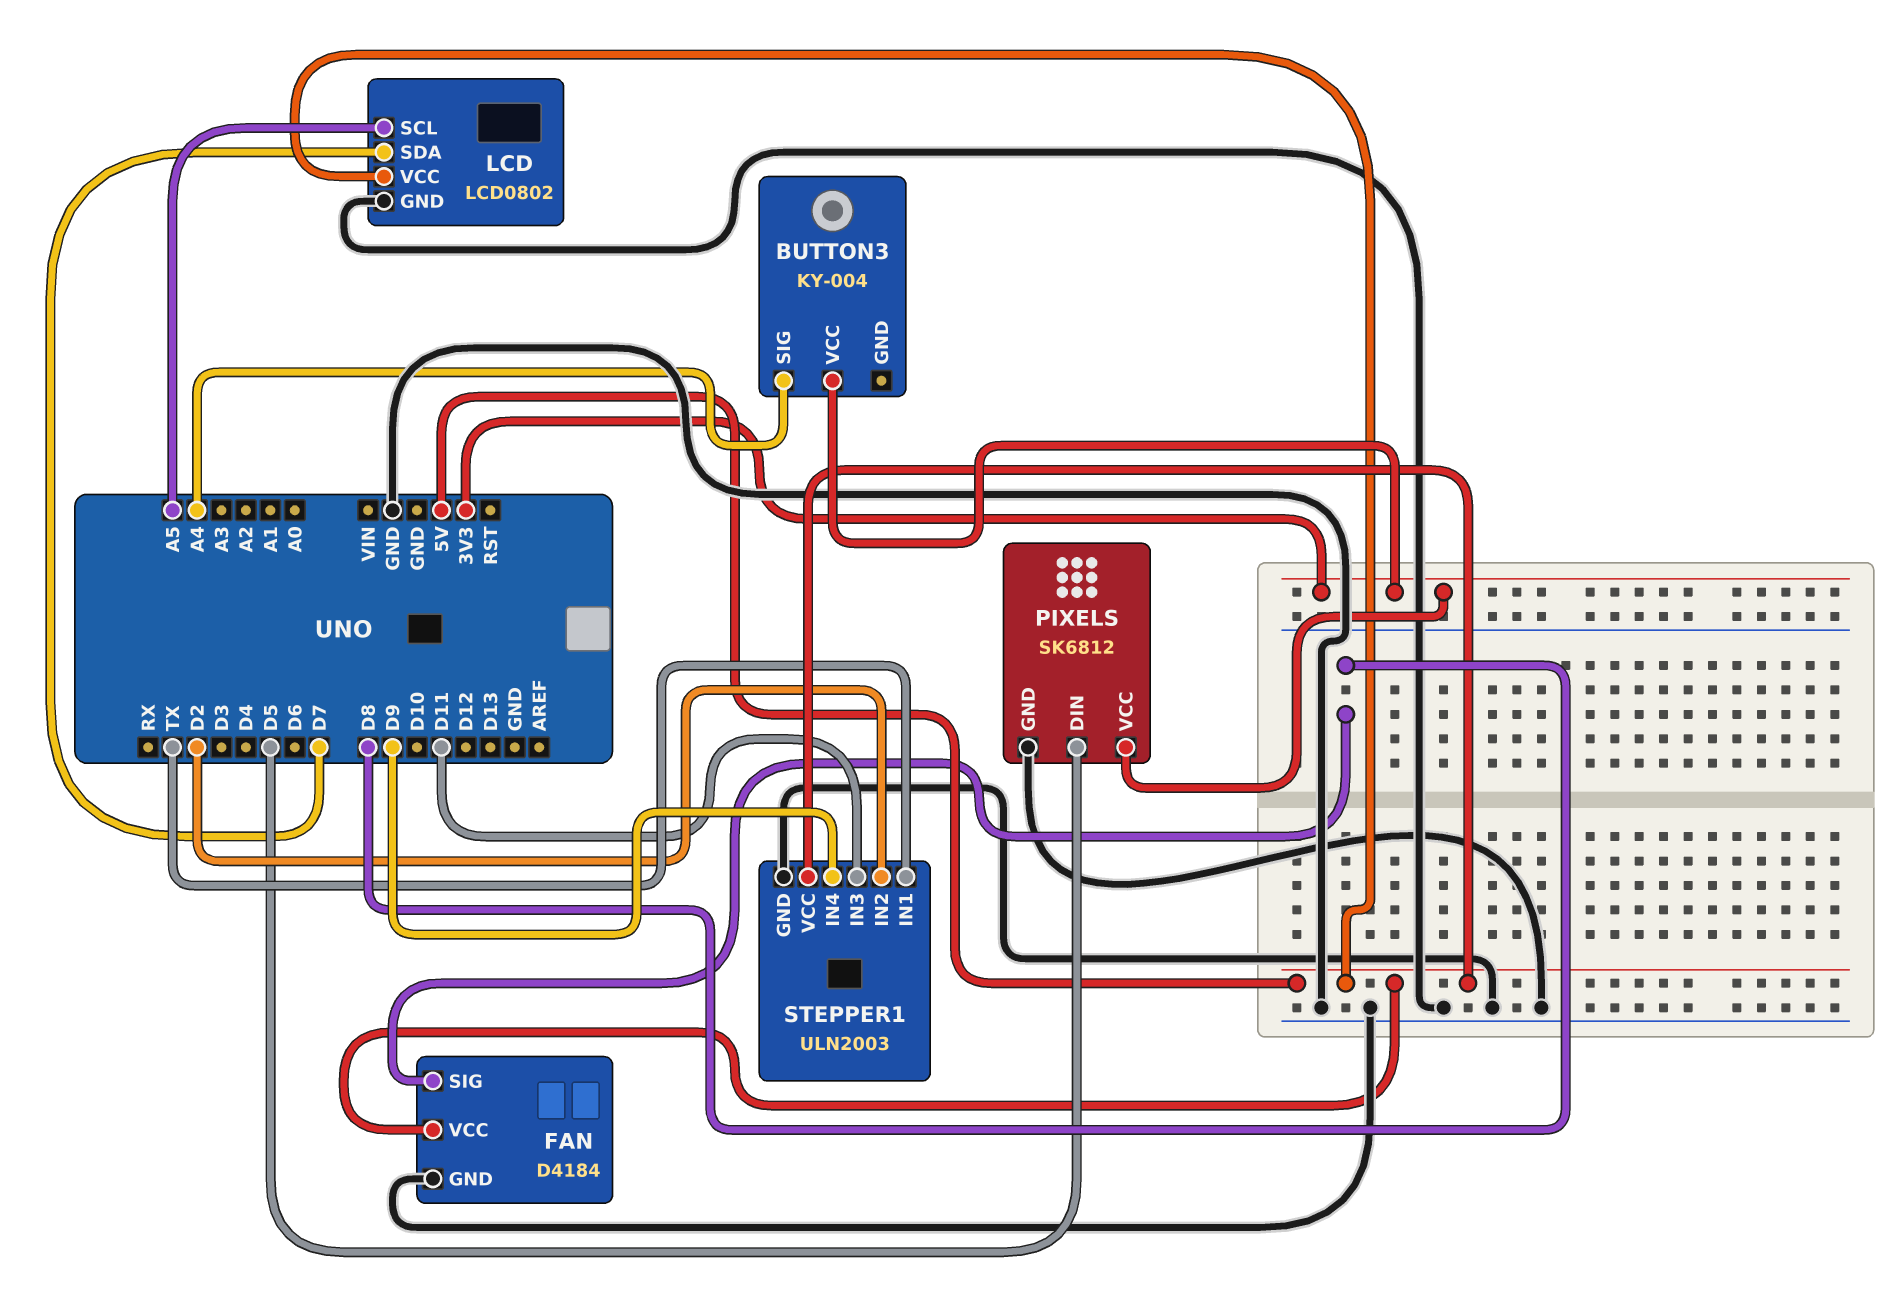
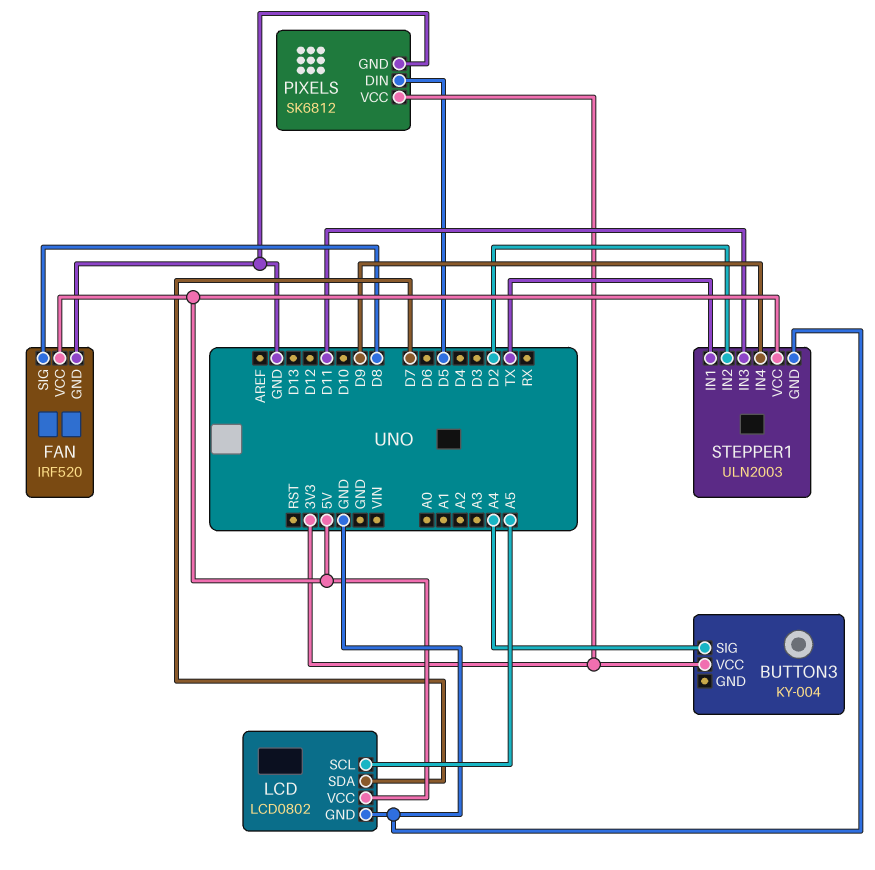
FAN: D4184 -> IRF520

